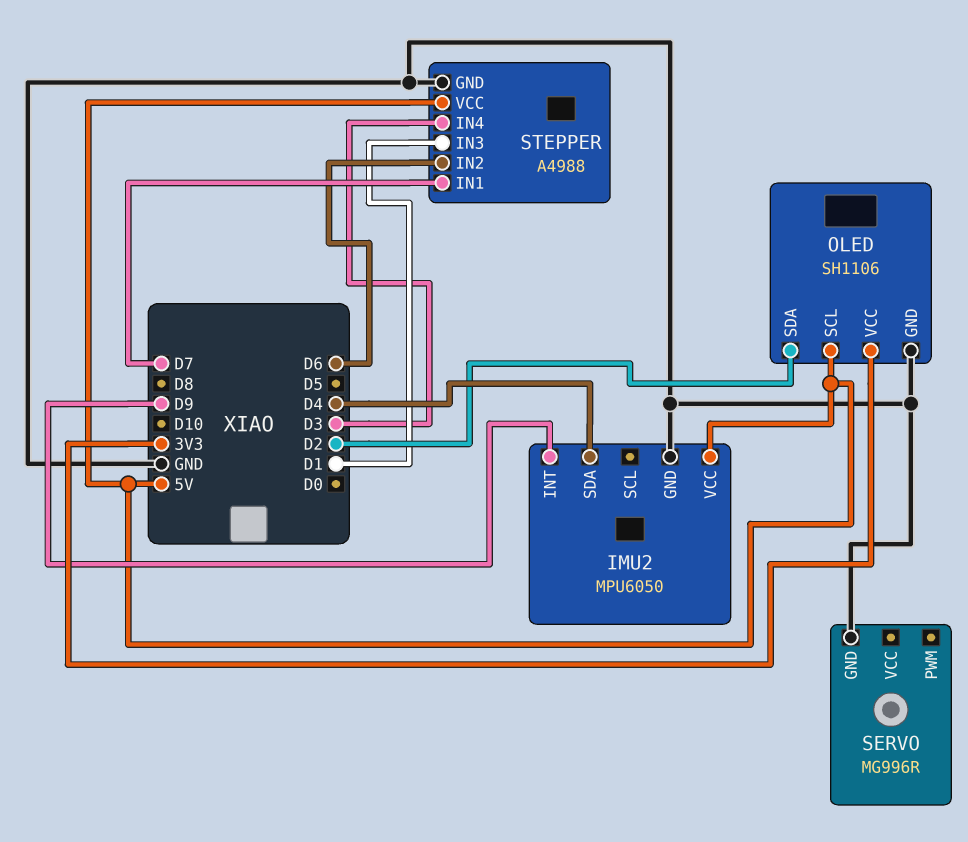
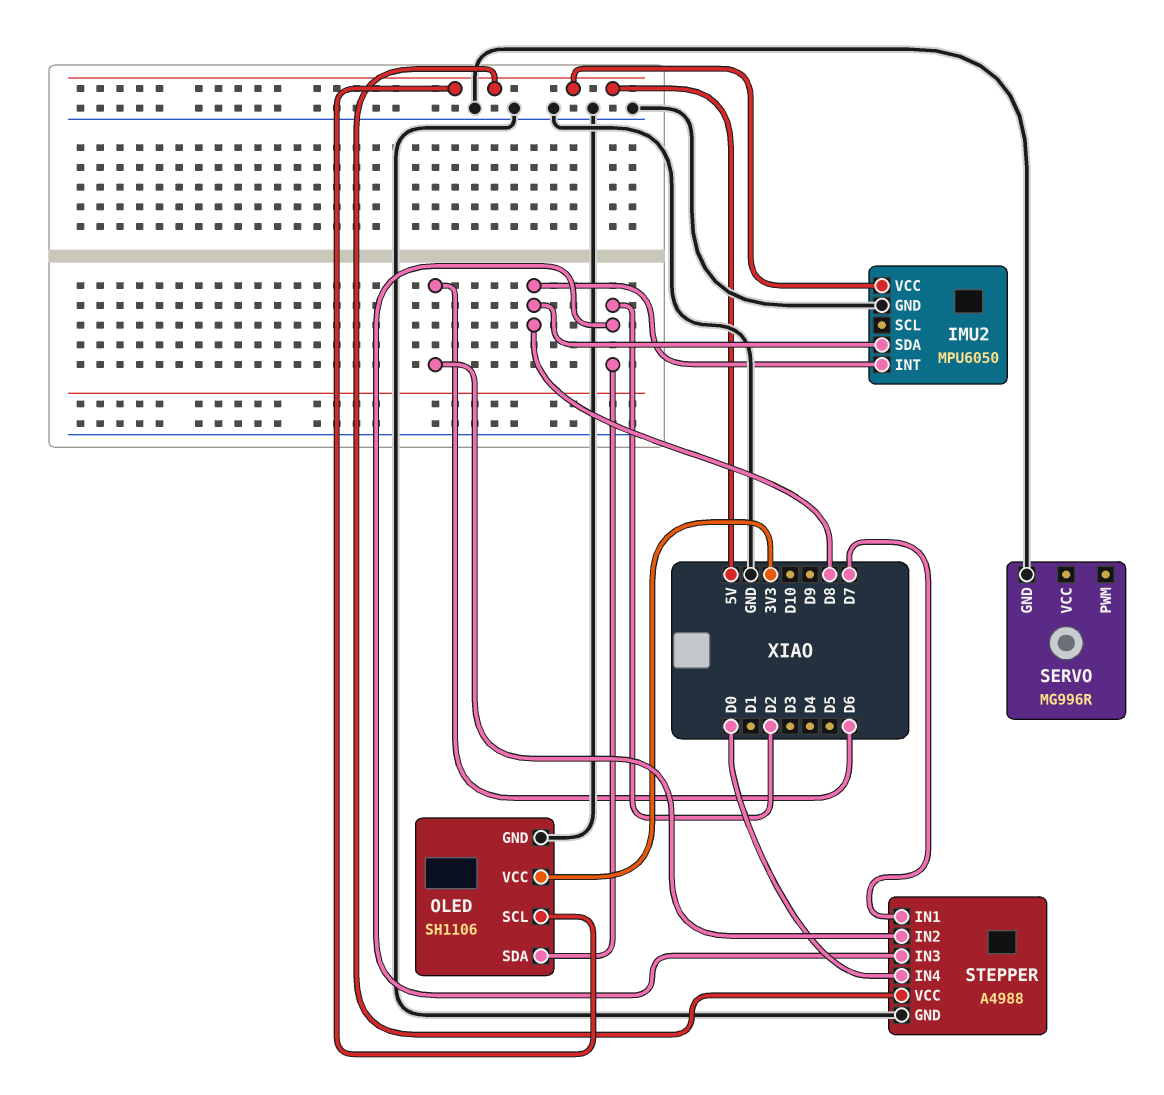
IMU2 pin INT: D9 -> D8
IMU2 pin SDA: D4 -> D8
STEPPER pin IN3: D1 -> D2
STEPPER pin IN4: D3 -> D0

